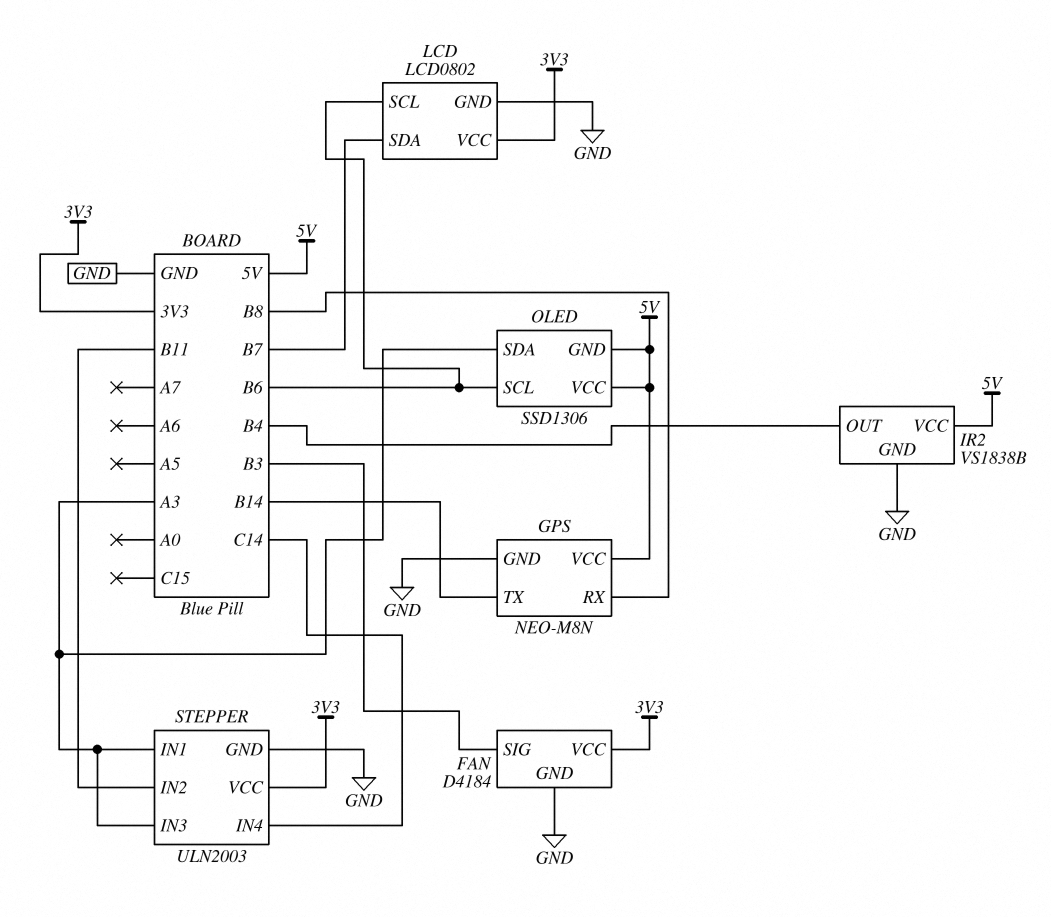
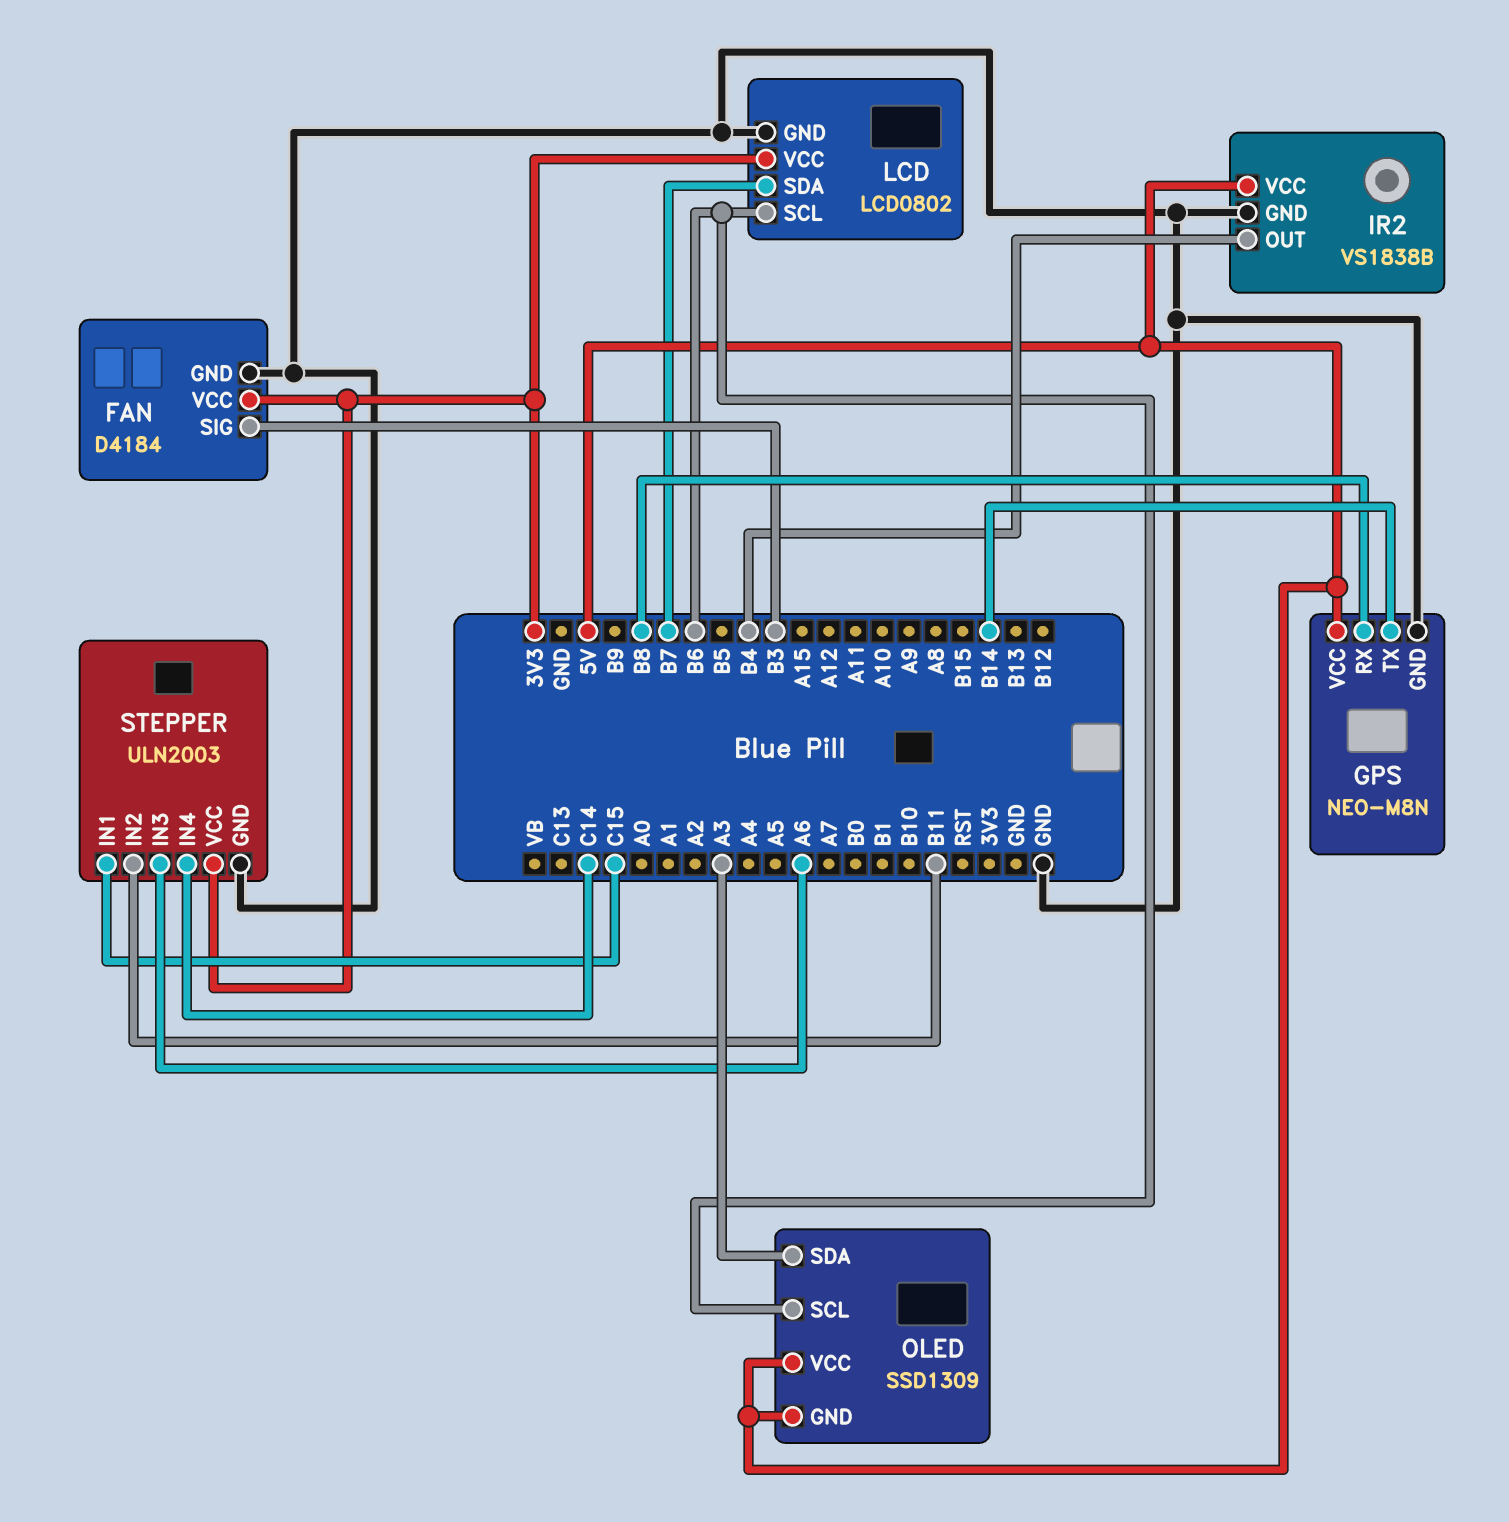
OLED: SSD1306 -> SSD1309
STEPPER pin IN1: A3 -> C15
STEPPER pin IN3: A3 -> A6

